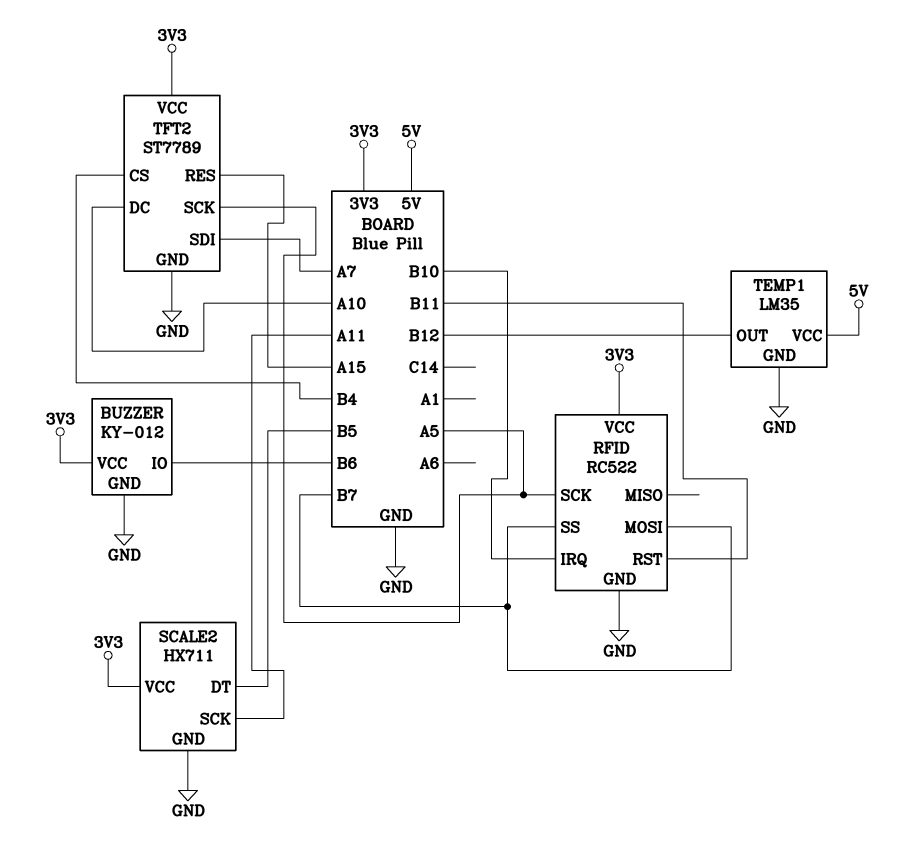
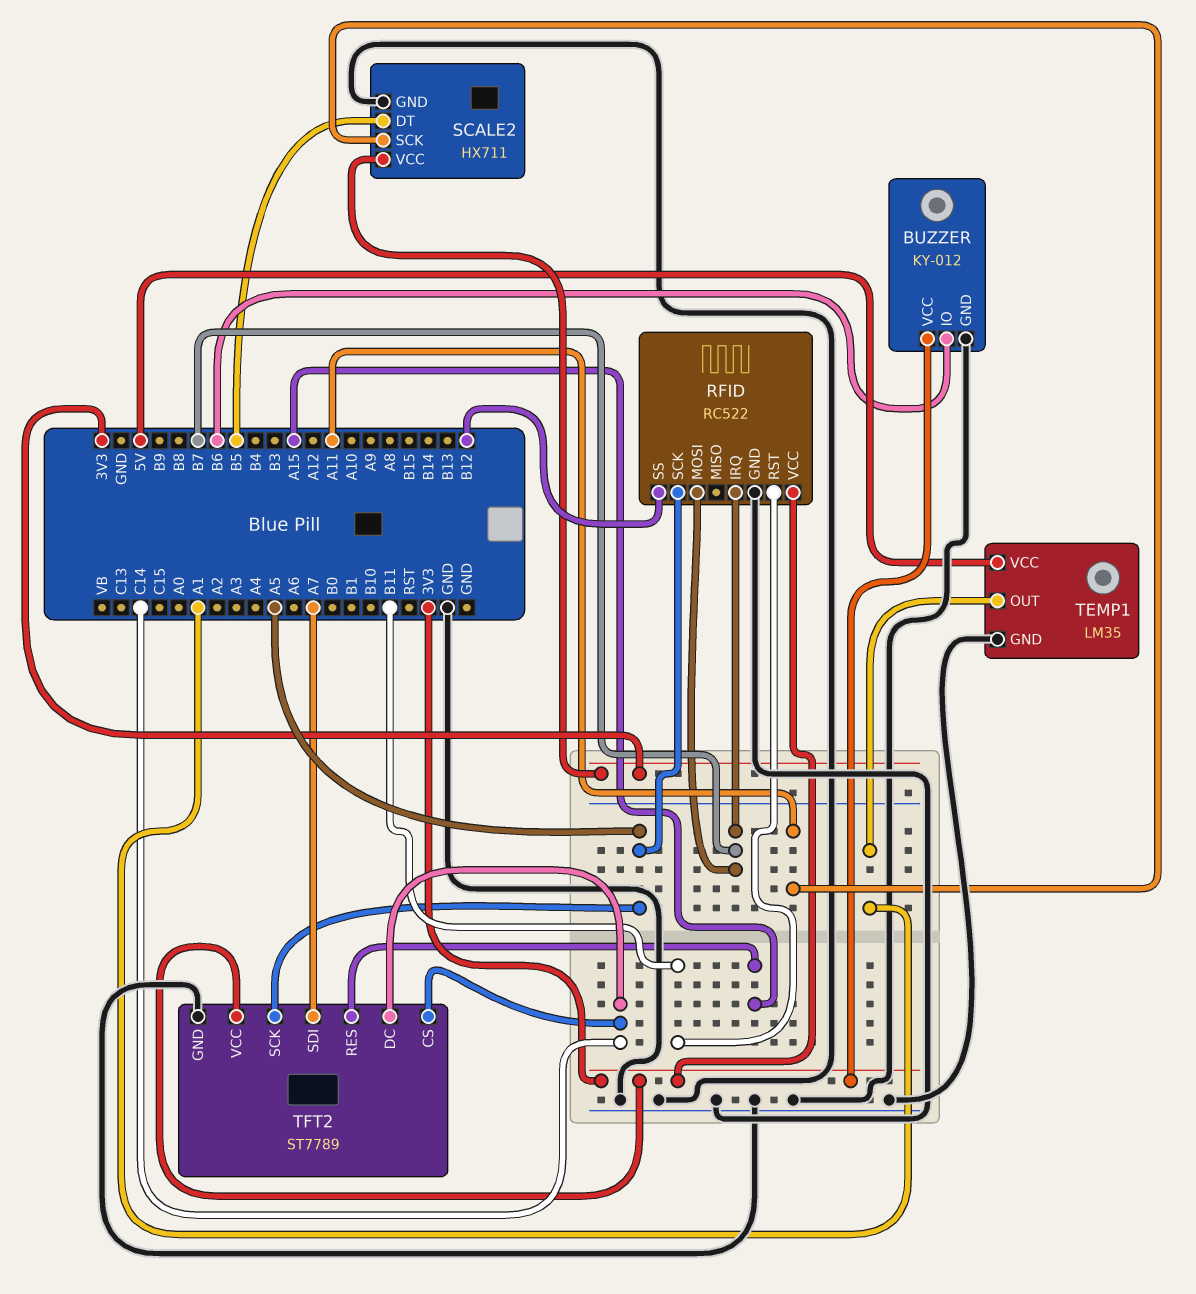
RFID pin IRQ: B10 -> B7
RFID pin SS: B7 -> B12
TEMP1 pin OUT: B12 -> A1
TFT2 pin CS: B4 -> C14
TFT2 pin DC: A10 -> C14

